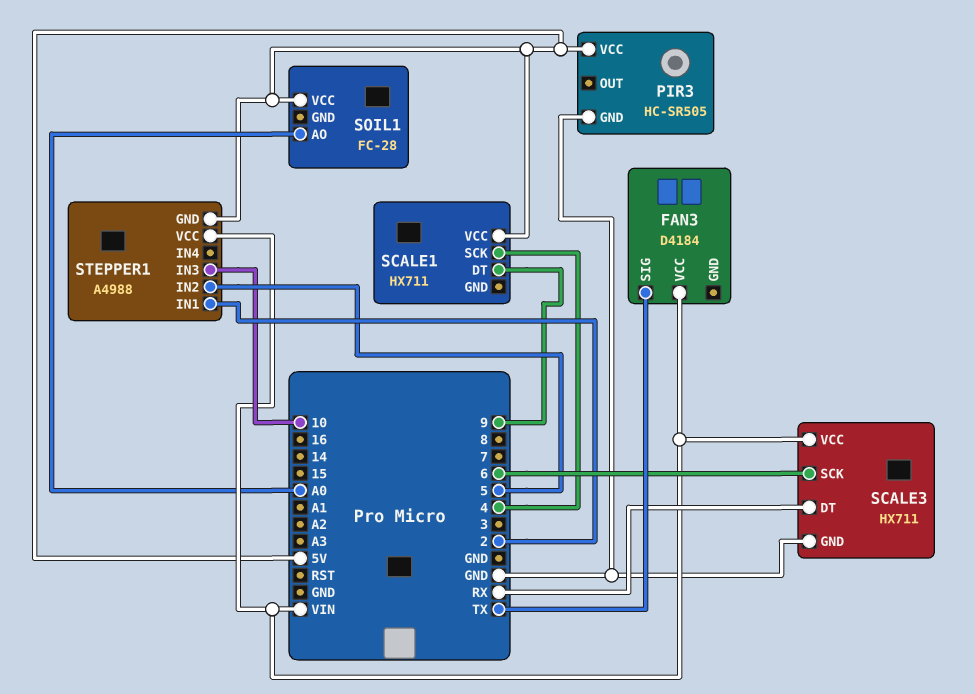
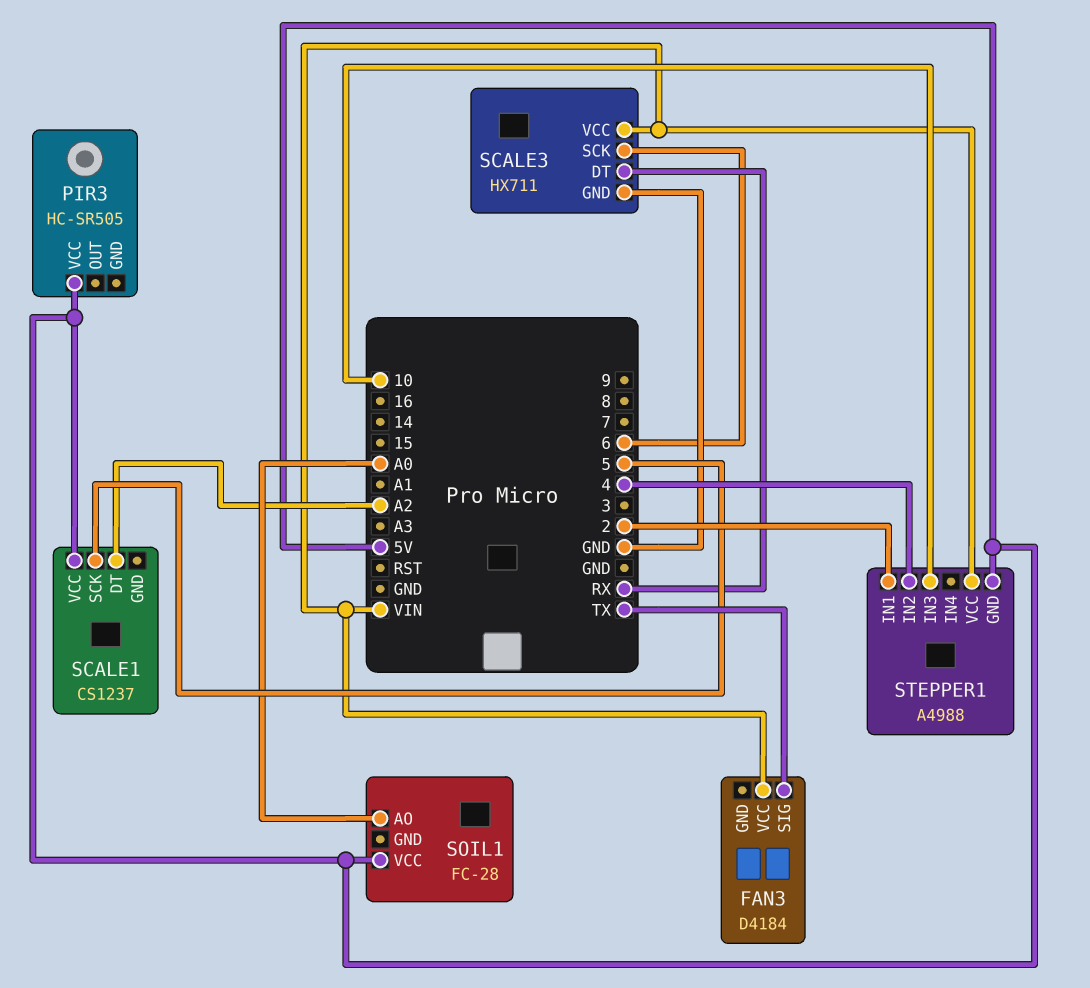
PIR3 pin GND: GND -> none
SCALE1: HX711 -> CS1237
SCALE1 pin DT: 9 -> A2
SCALE1 pin SCK: 4 -> 5
STEPPER1 pin IN2: 5 -> 4

